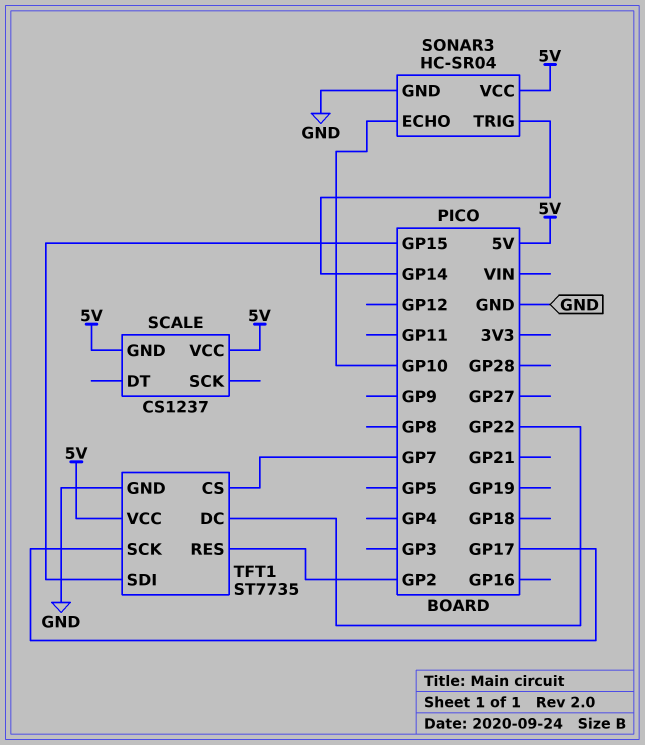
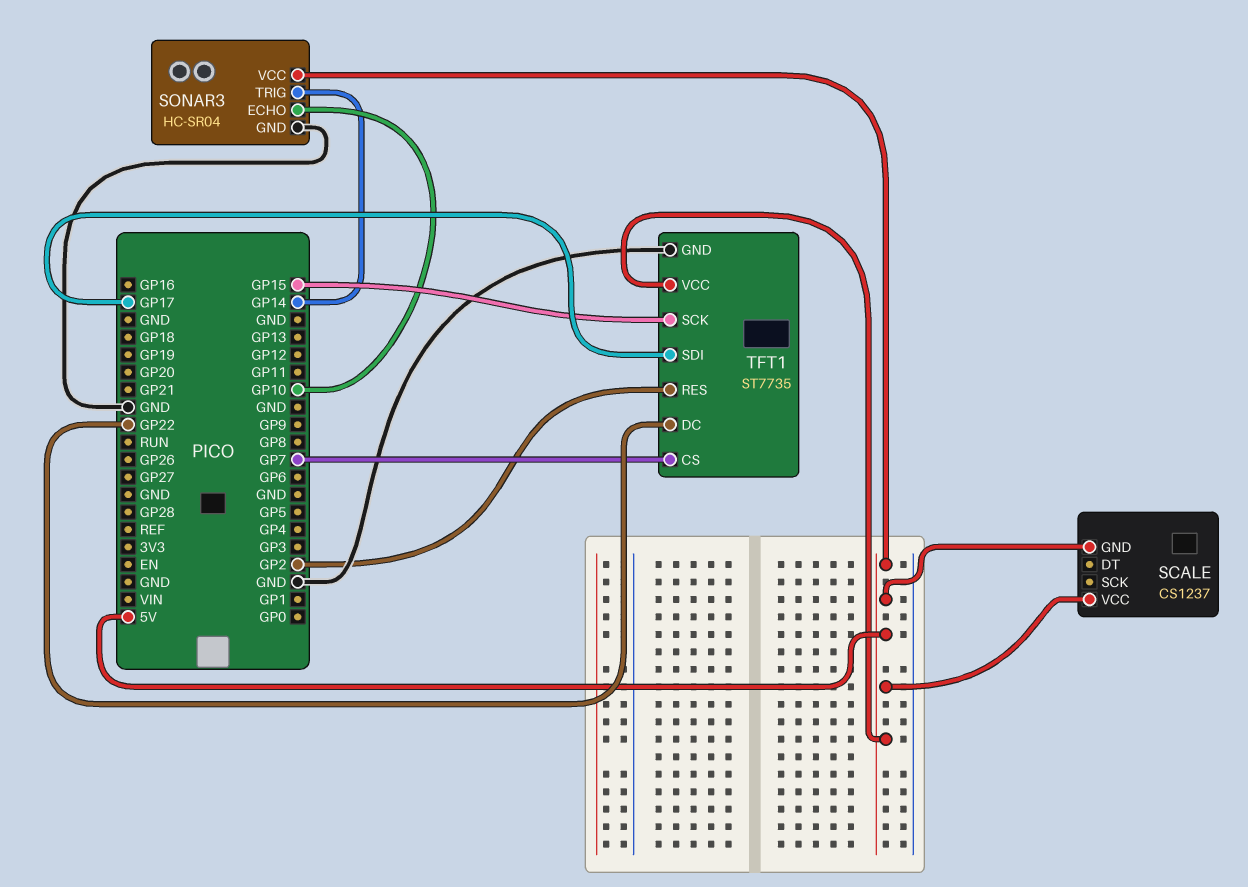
TFT1 pin SCK: GP17 -> GP15
TFT1 pin SDI: GP15 -> GP17

